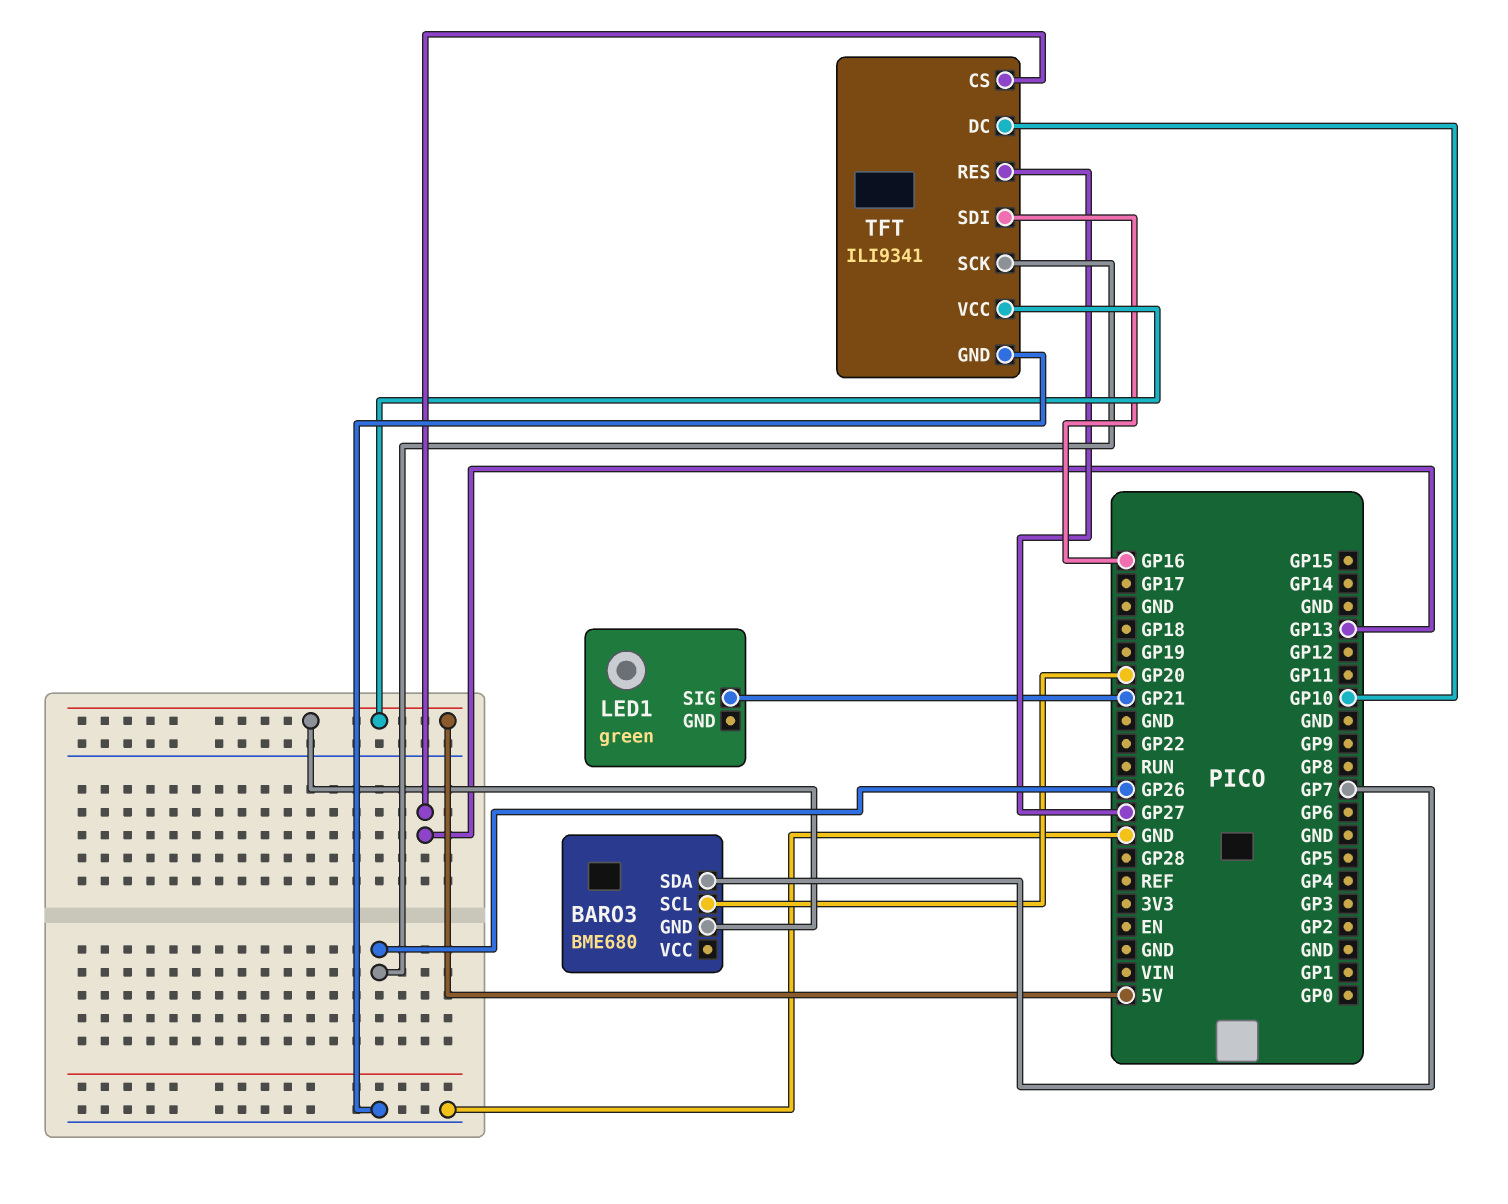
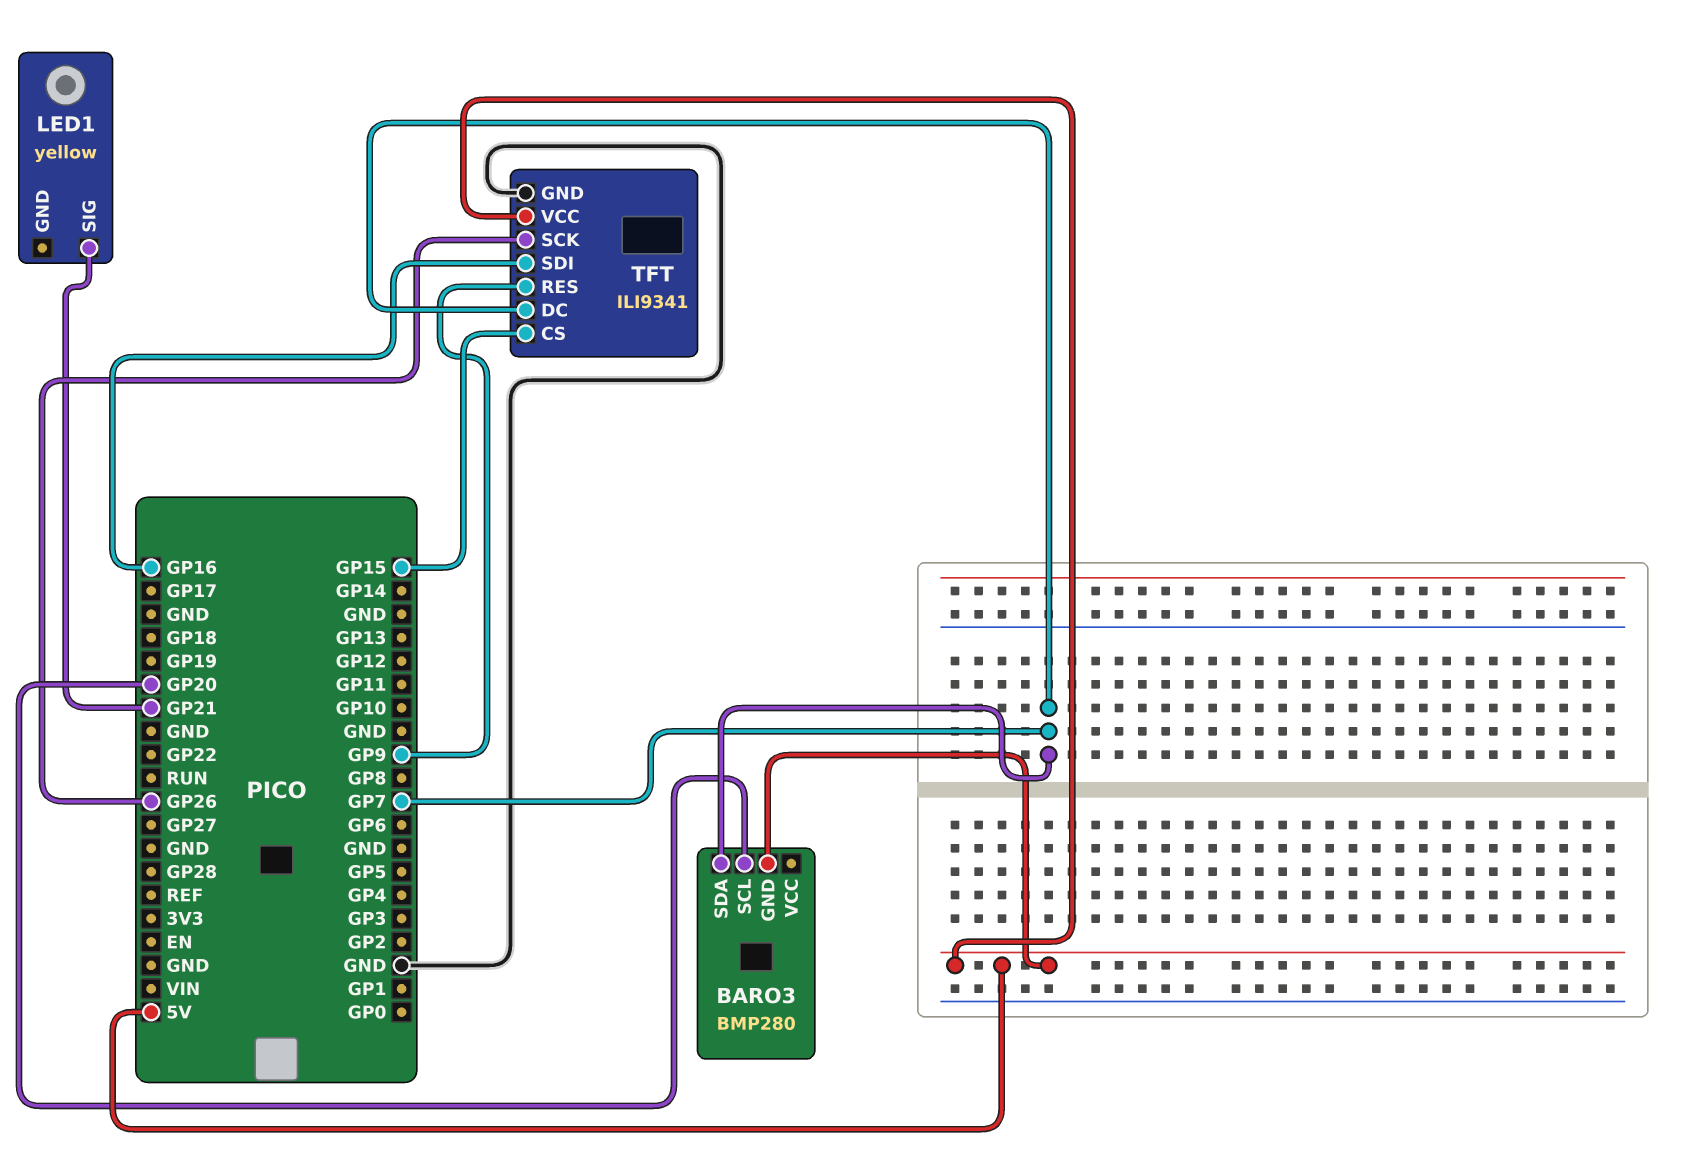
BARO3: BME680 -> BMP280
LED1: green -> yellow
TFT pin CS: GP13 -> GP15
TFT pin DC: GP10 -> GP7
TFT pin RES: GP27 -> GP9

